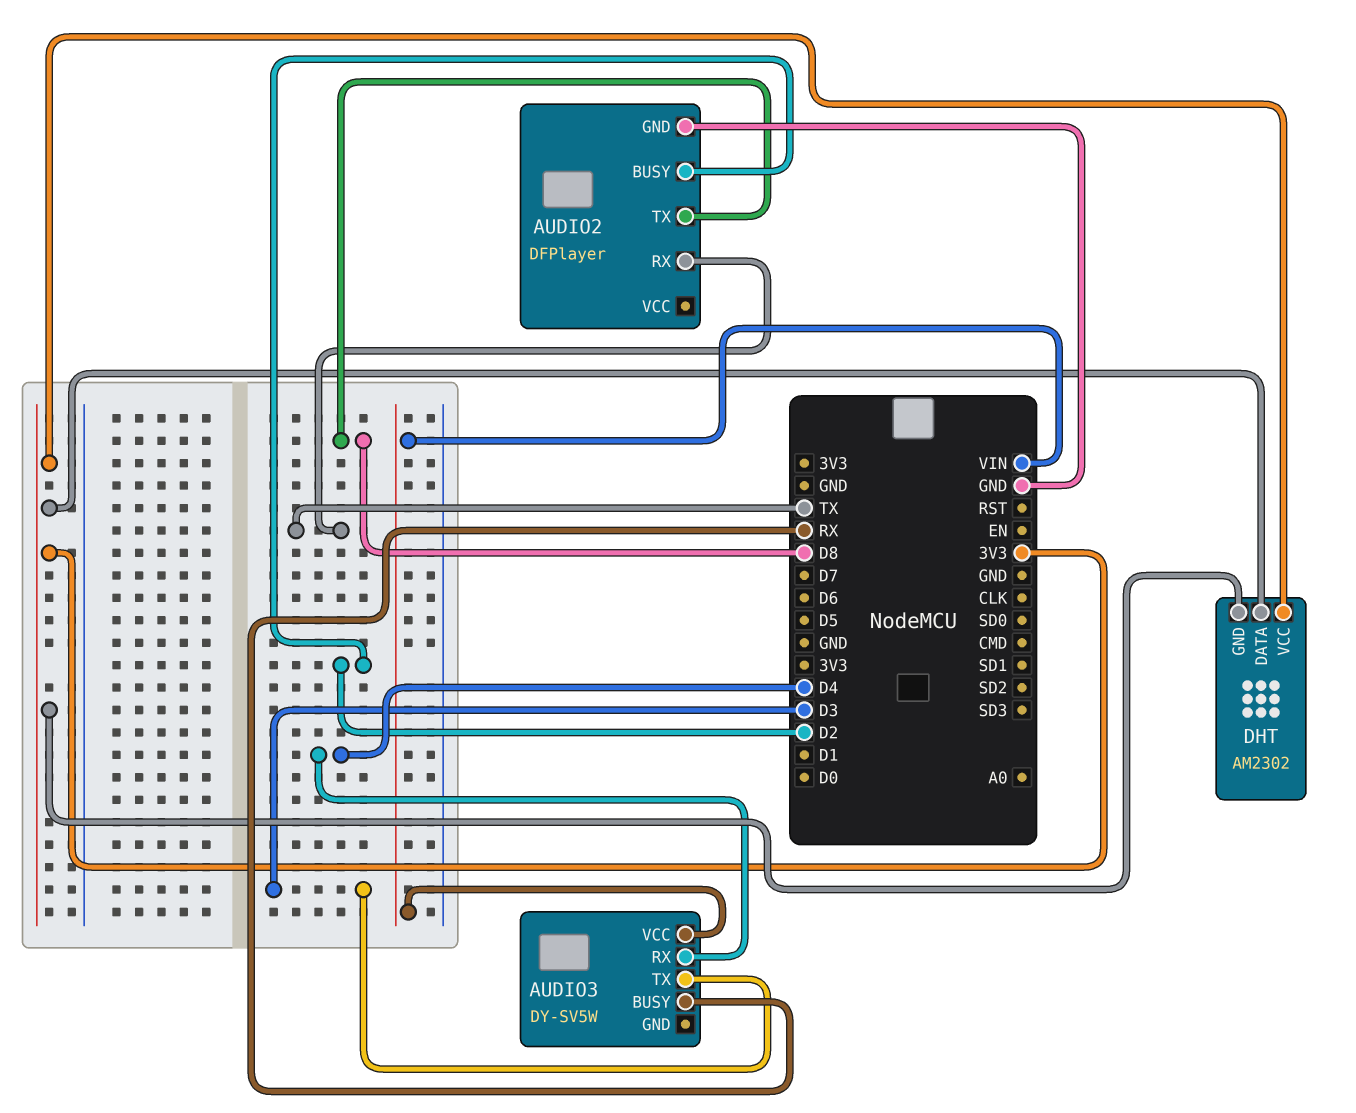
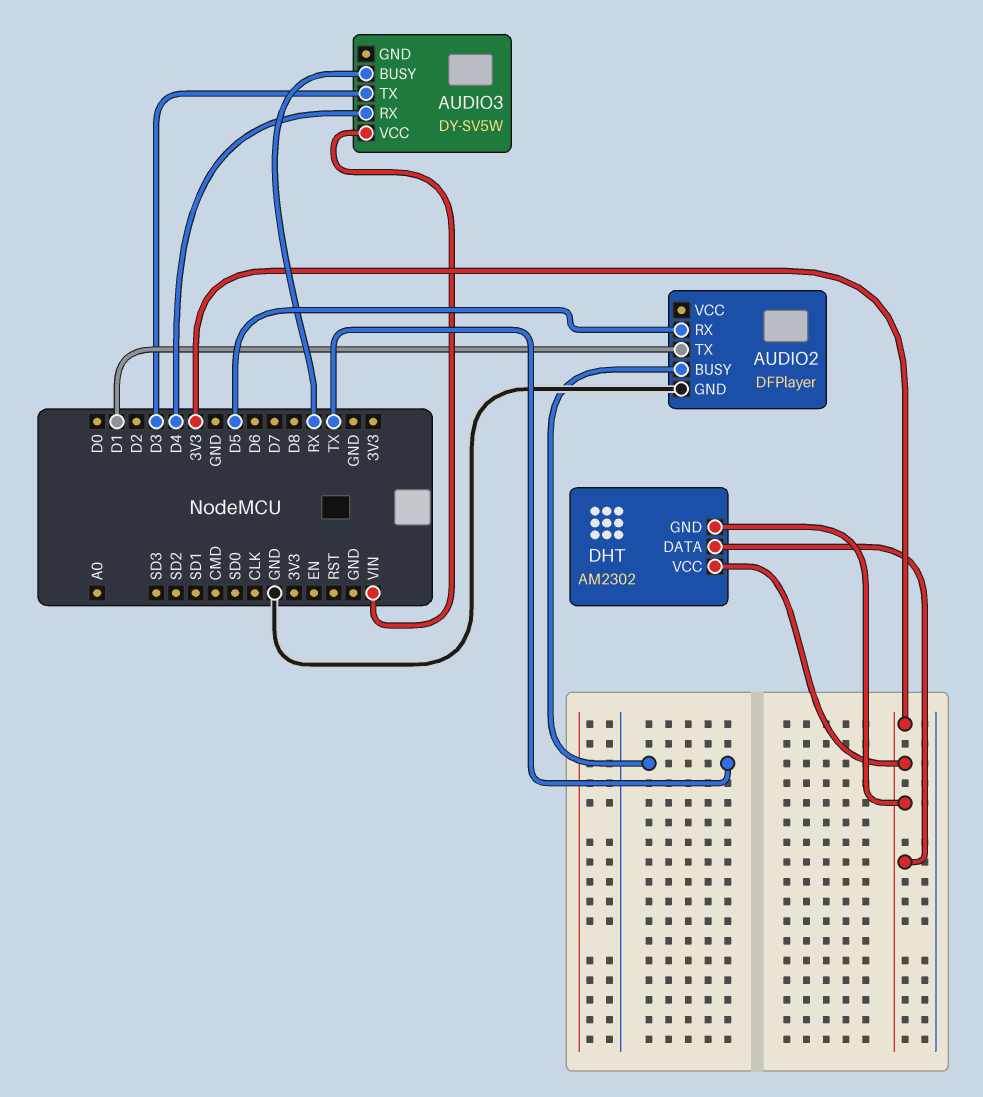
AUDIO2 pin BUSY: D2 -> TX
AUDIO2 pin RX: TX -> D5
AUDIO2 pin TX: D8 -> D1

